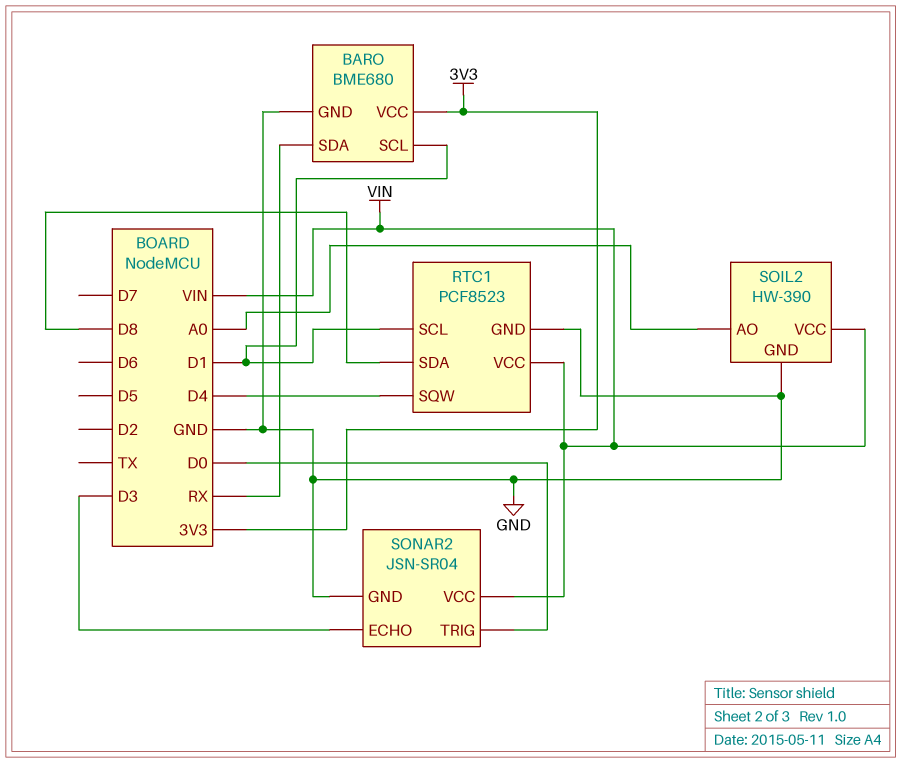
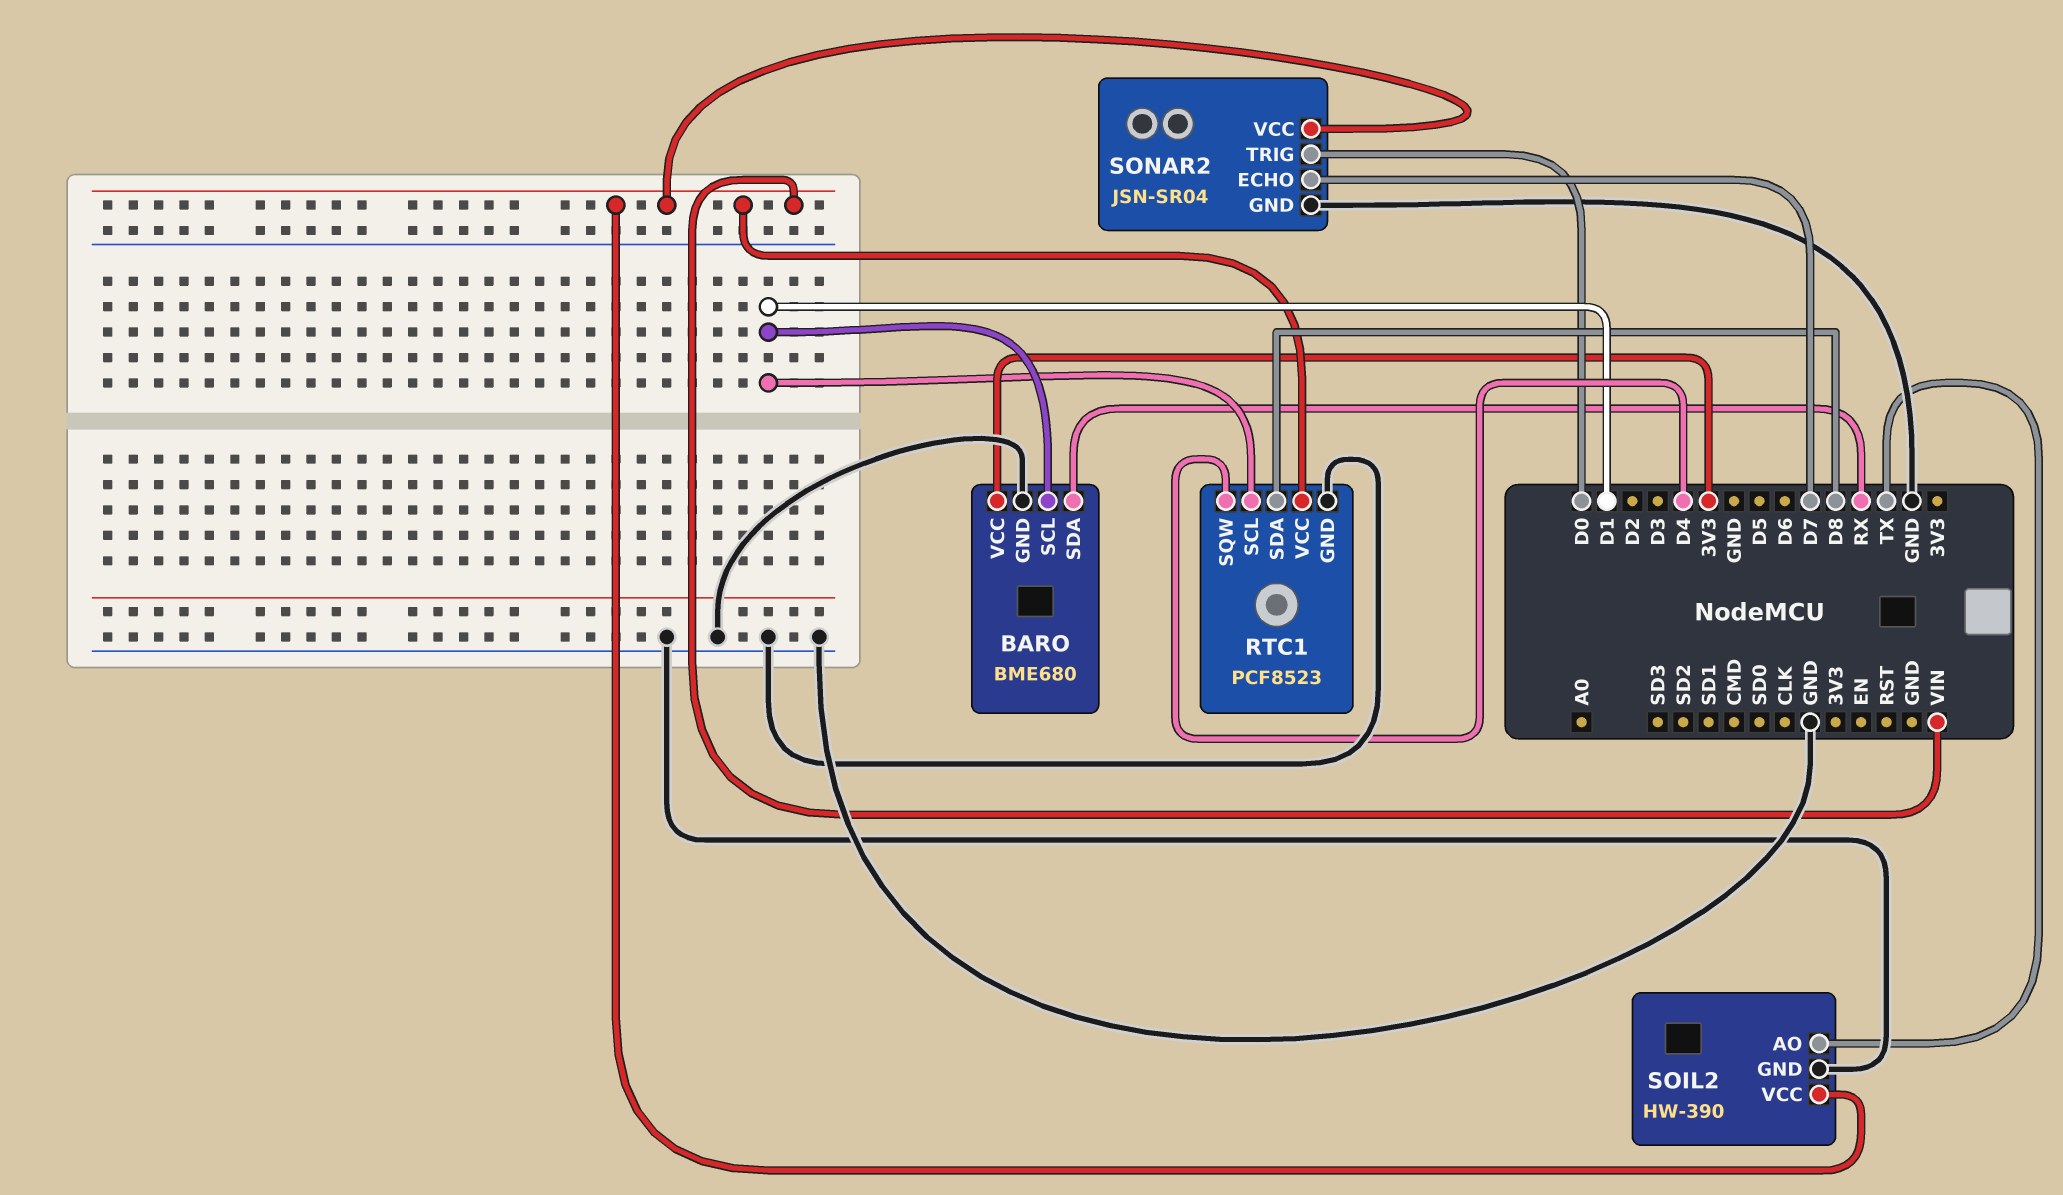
SOIL2 pin AO: A0 -> TX
SONAR2 pin ECHO: D3 -> D7

